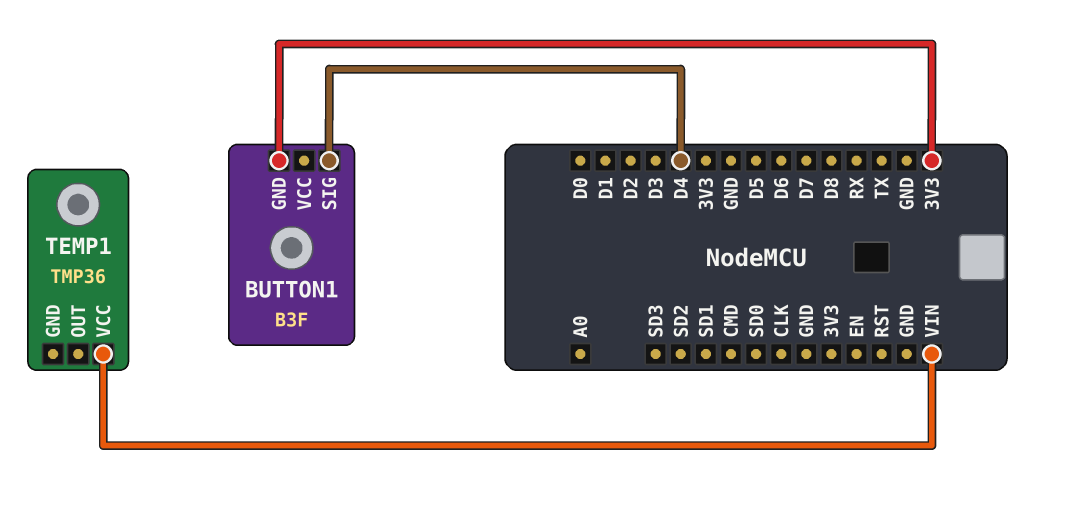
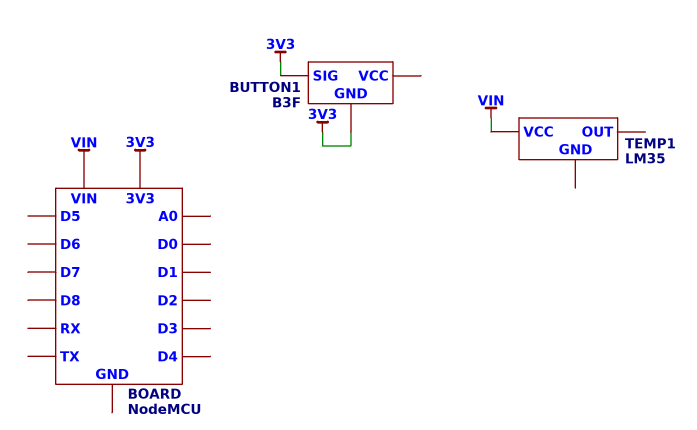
BUTTON1 pin SIG: D4 -> 3V3
TEMP1: TMP36 -> LM35

